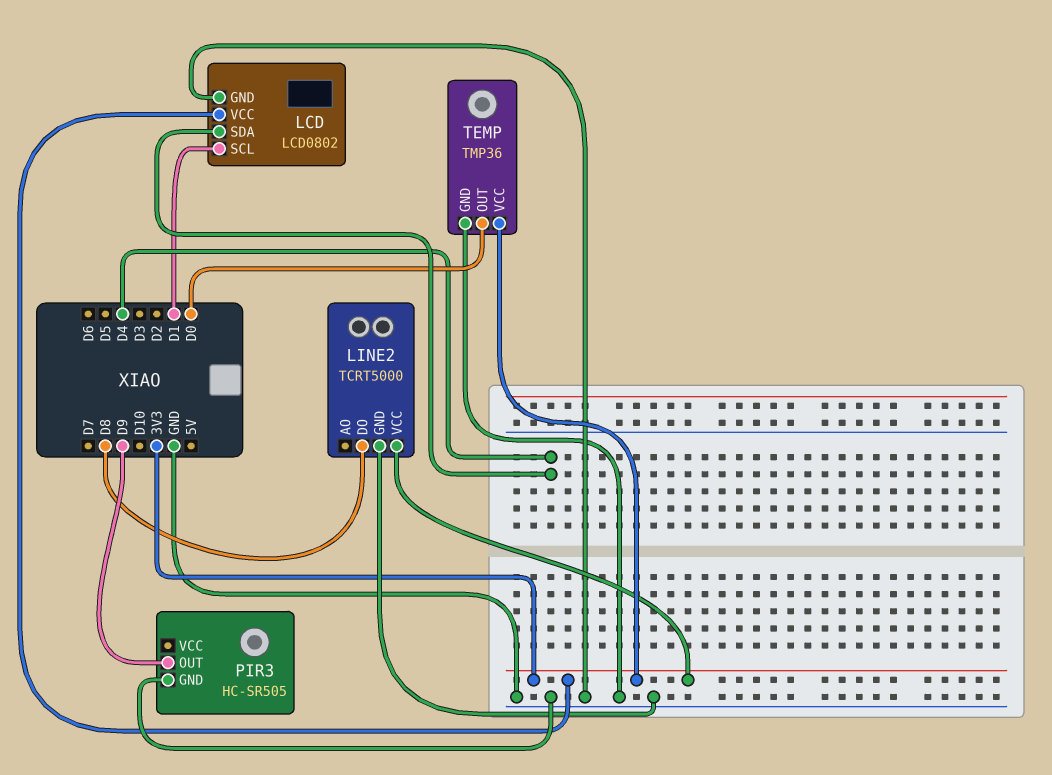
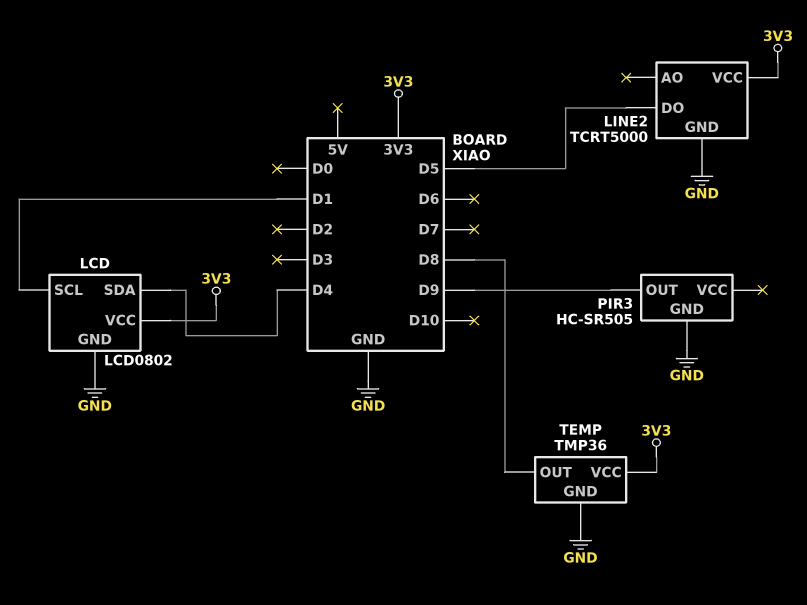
LINE2 pin DO: D8 -> D5
TEMP pin OUT: D0 -> D8

